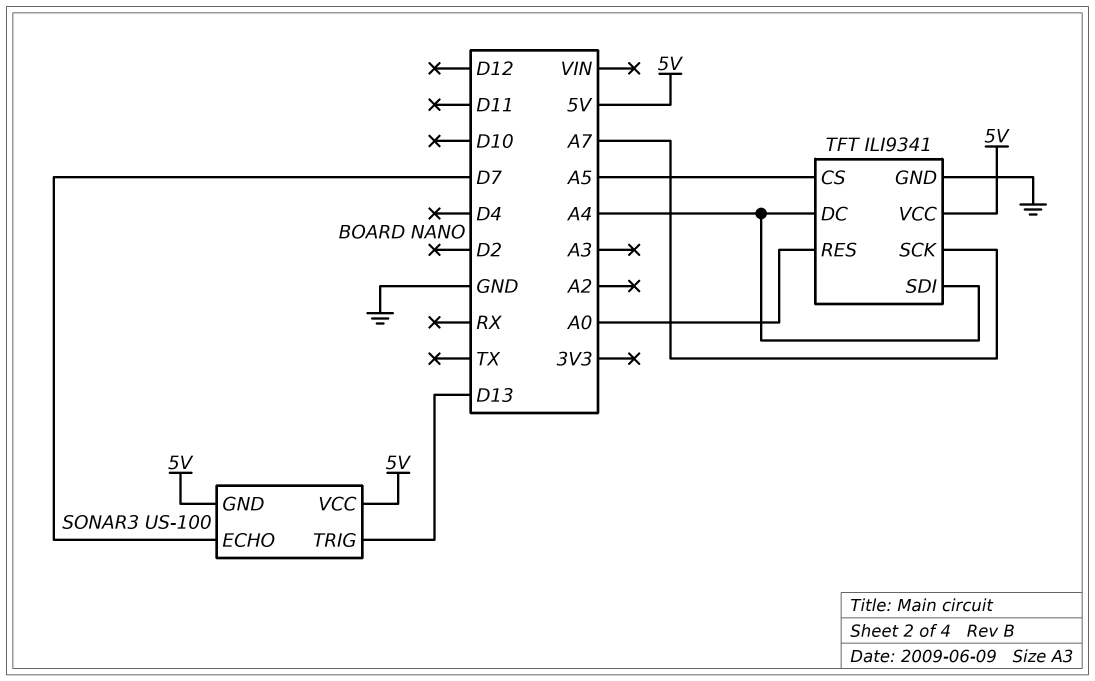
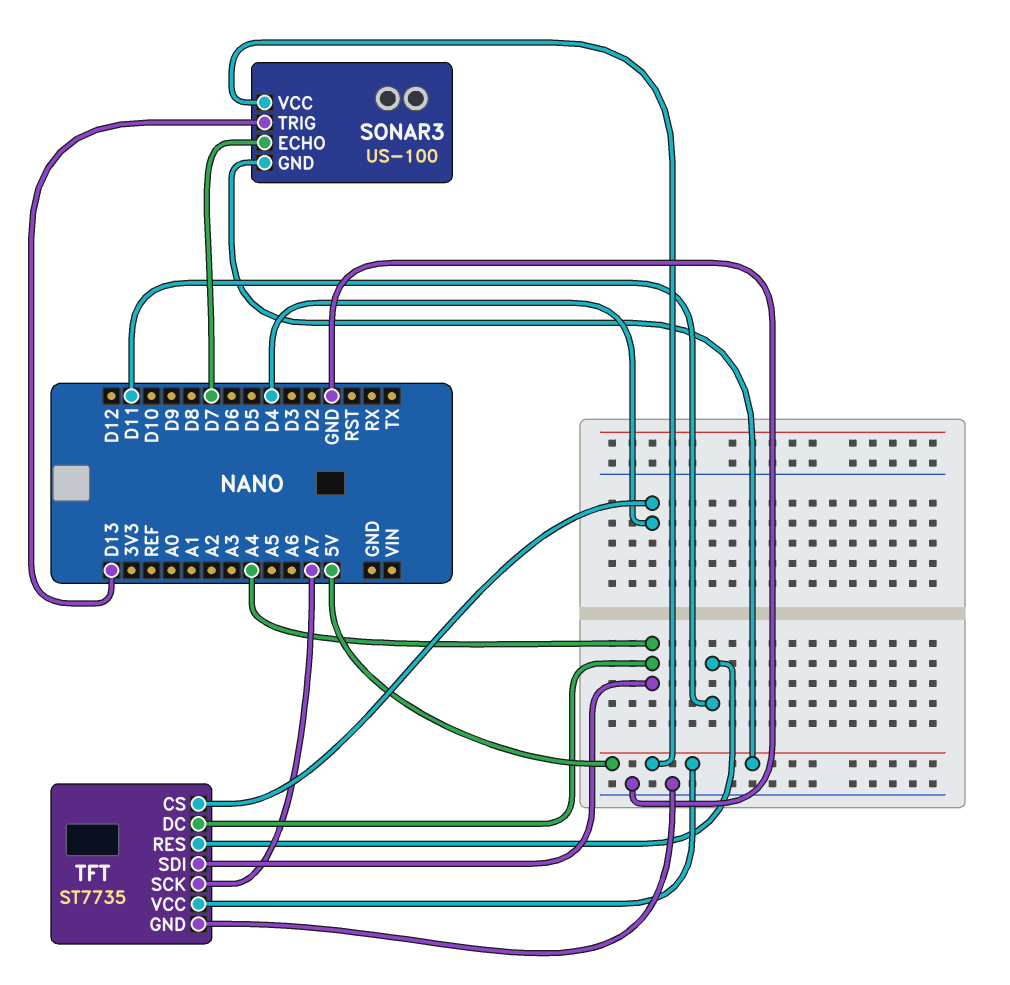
TFT: ILI9341 -> ST7735
TFT pin CS: A5 -> D4
TFT pin RES: A0 -> D11

